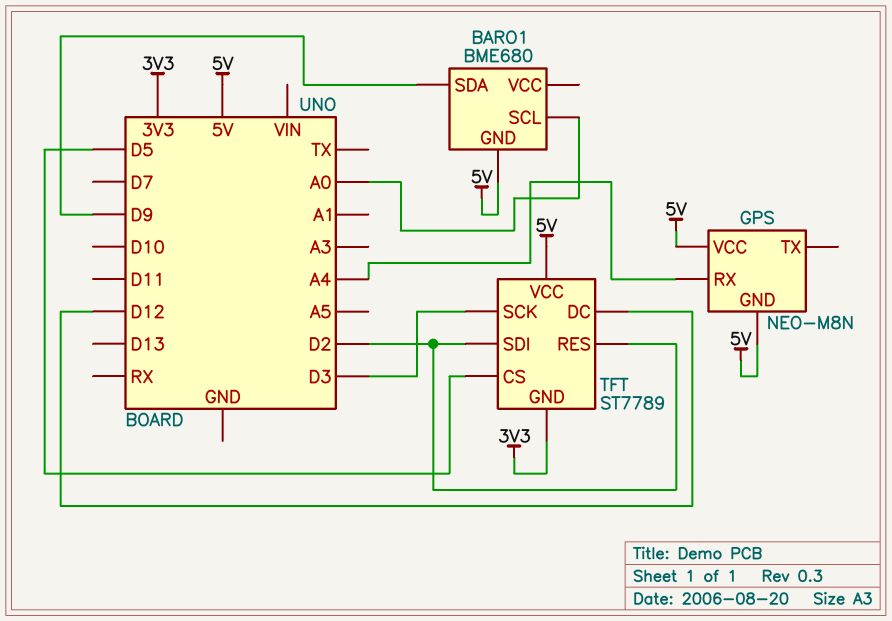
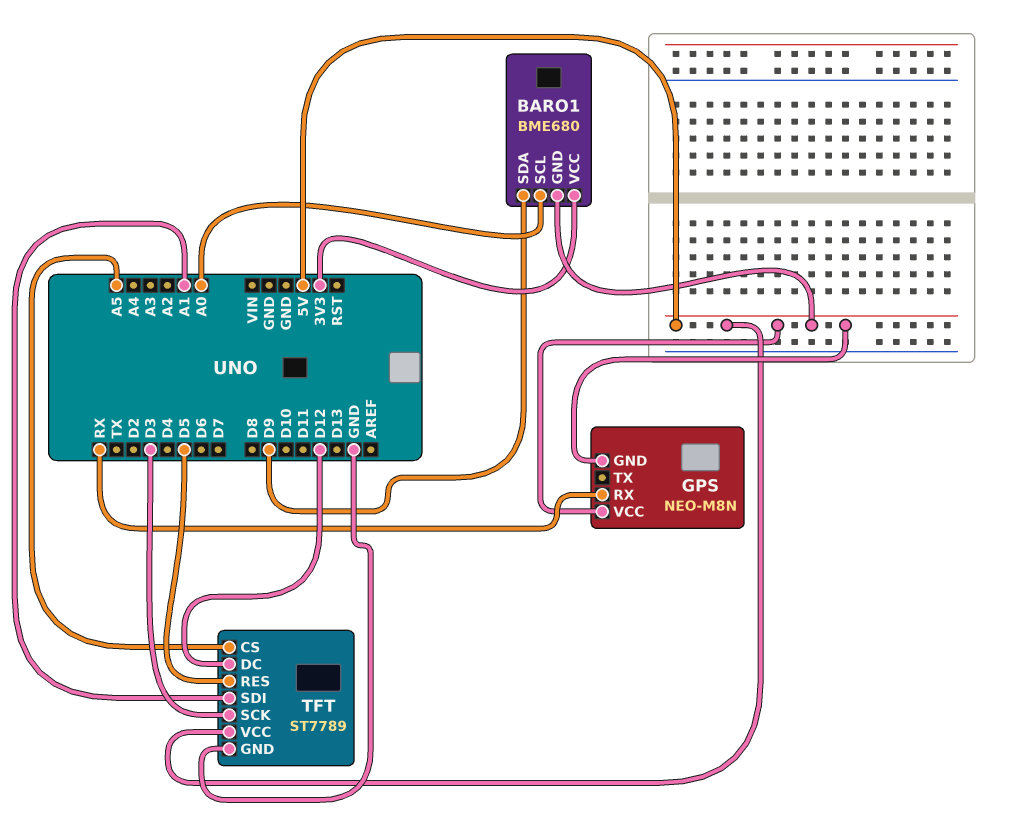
BARO1 pin VCC: none -> 3V3
GPS pin RX: A4 -> RX
TFT pin CS: D5 -> A5
TFT pin GND: 3V3 -> GND
TFT pin RES: D2 -> D5
TFT pin SDI: D2 -> A1

